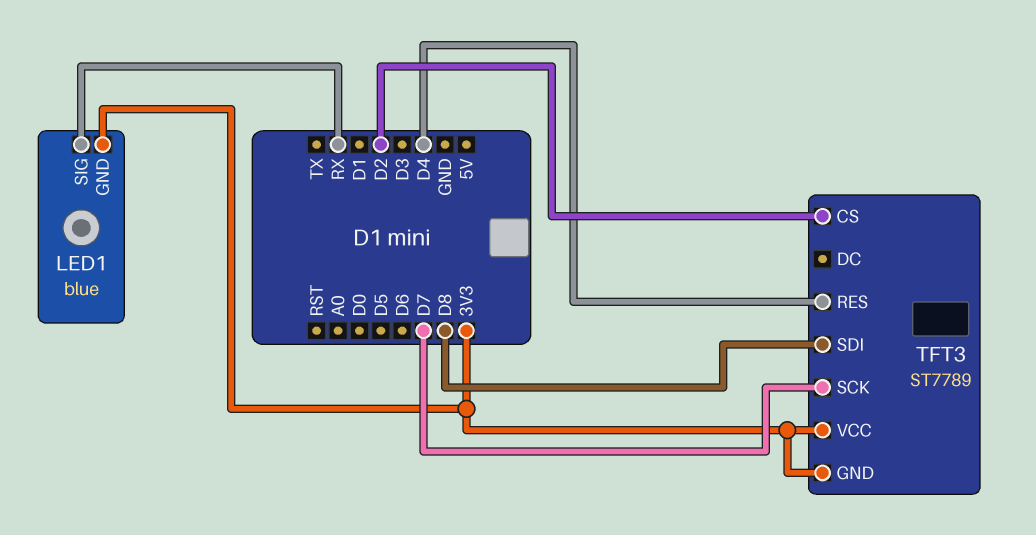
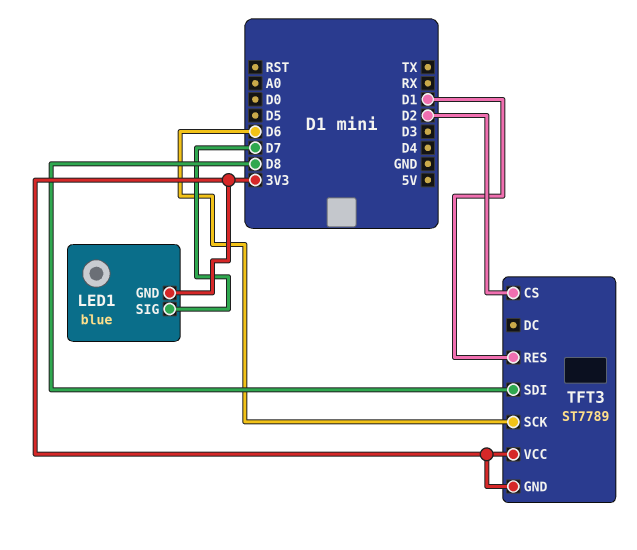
LED1 pin SIG: RX -> D7
TFT3 pin RES: D4 -> D1
TFT3 pin SCK: D7 -> D6

